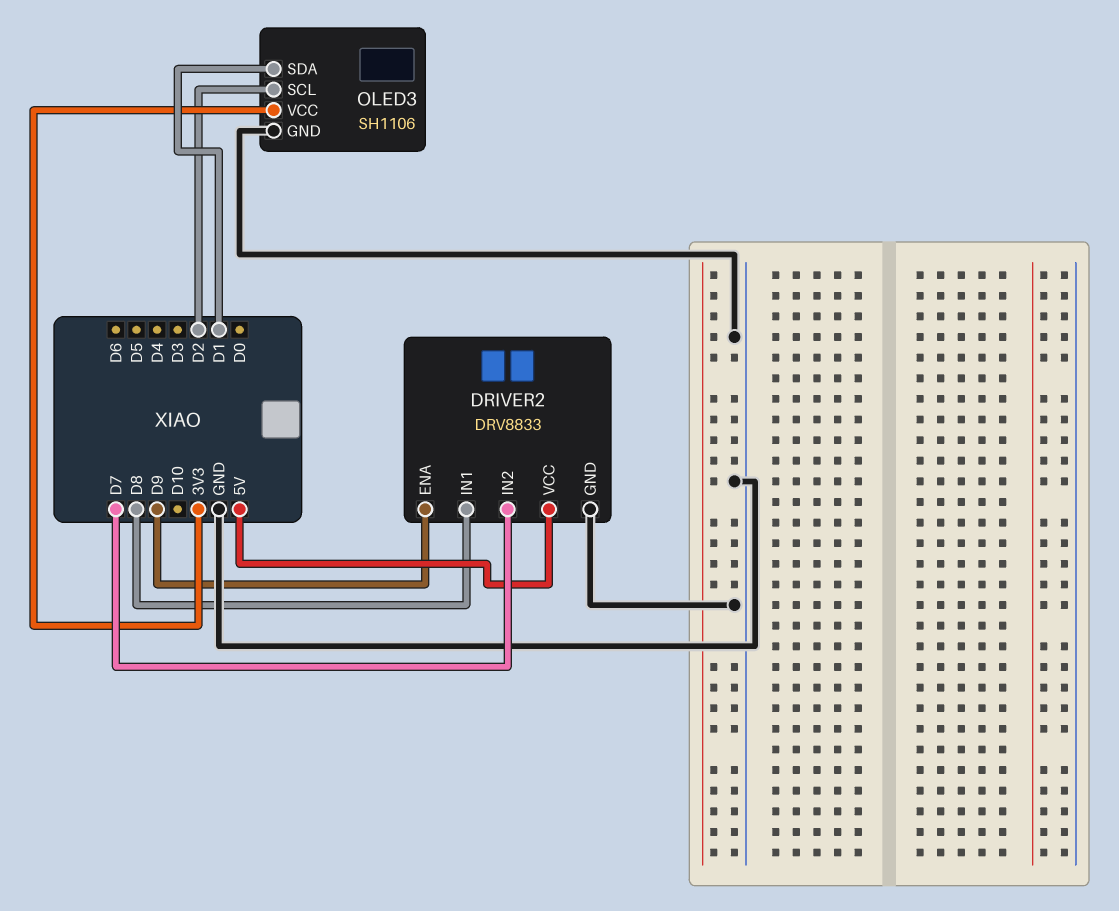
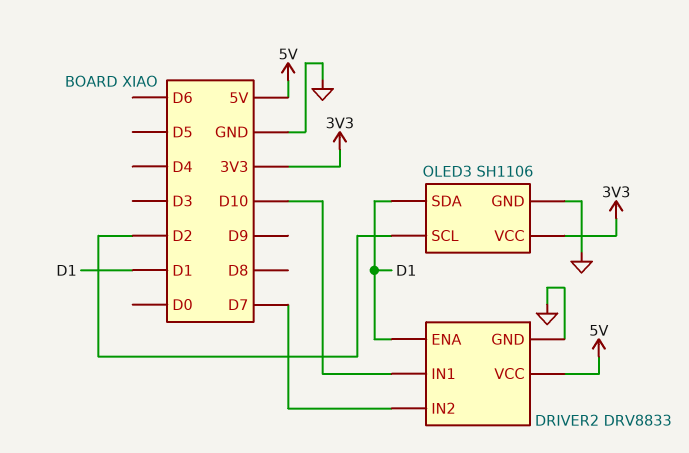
DRIVER2 pin ENA: D9 -> D1
DRIVER2 pin IN1: D8 -> D10

